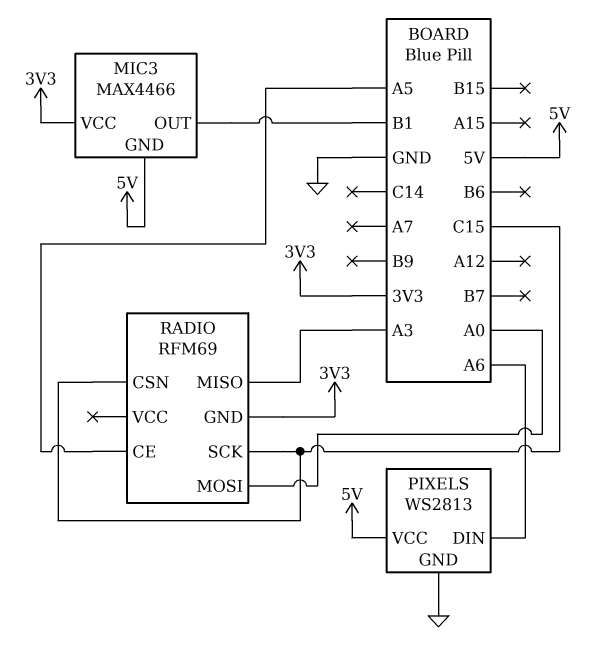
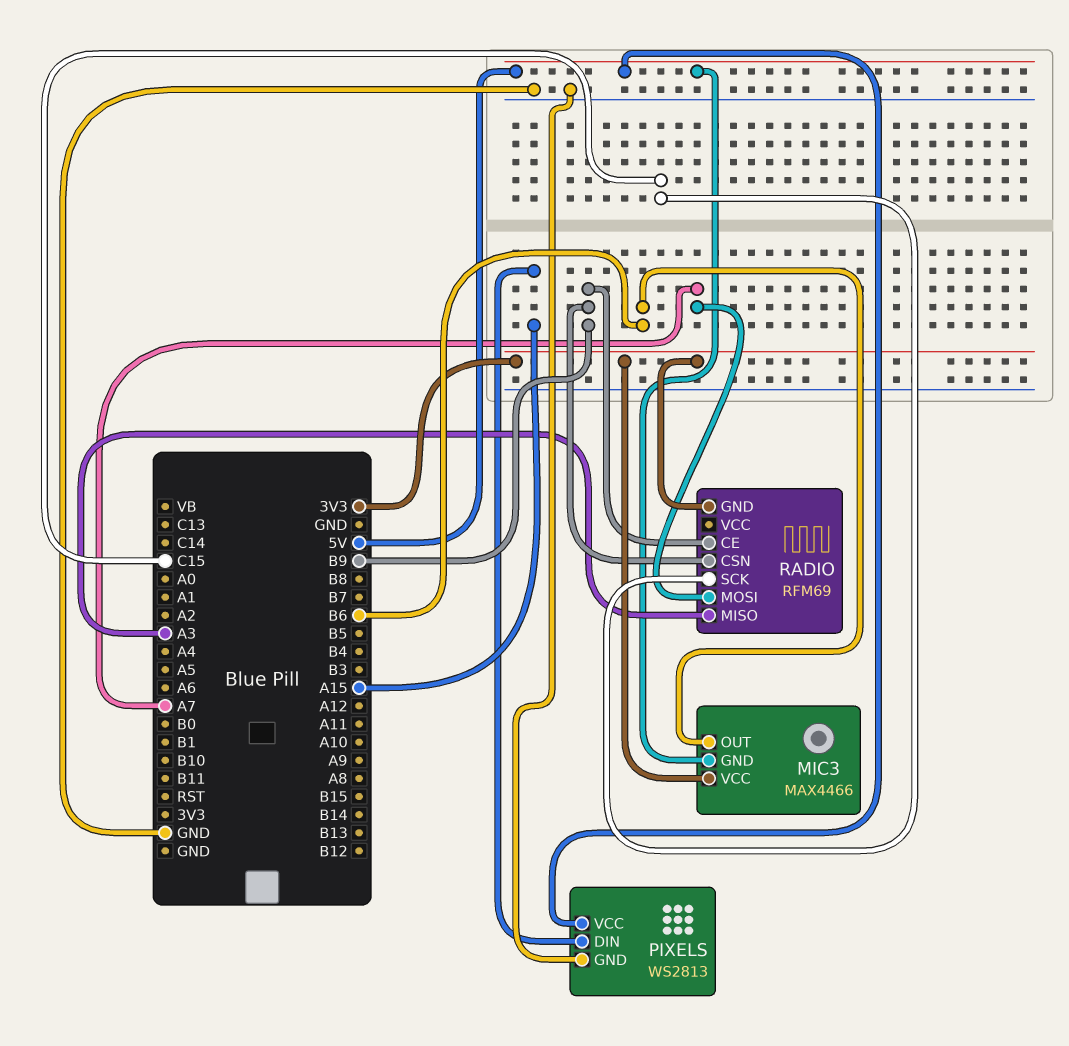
MIC3 pin OUT: B1 -> B6
PIXELS pin DIN: A6 -> A15
RADIO pin CE: A5 -> B9
RADIO pin CSN: C15 -> B9
RADIO pin MOSI: A0 -> A7

